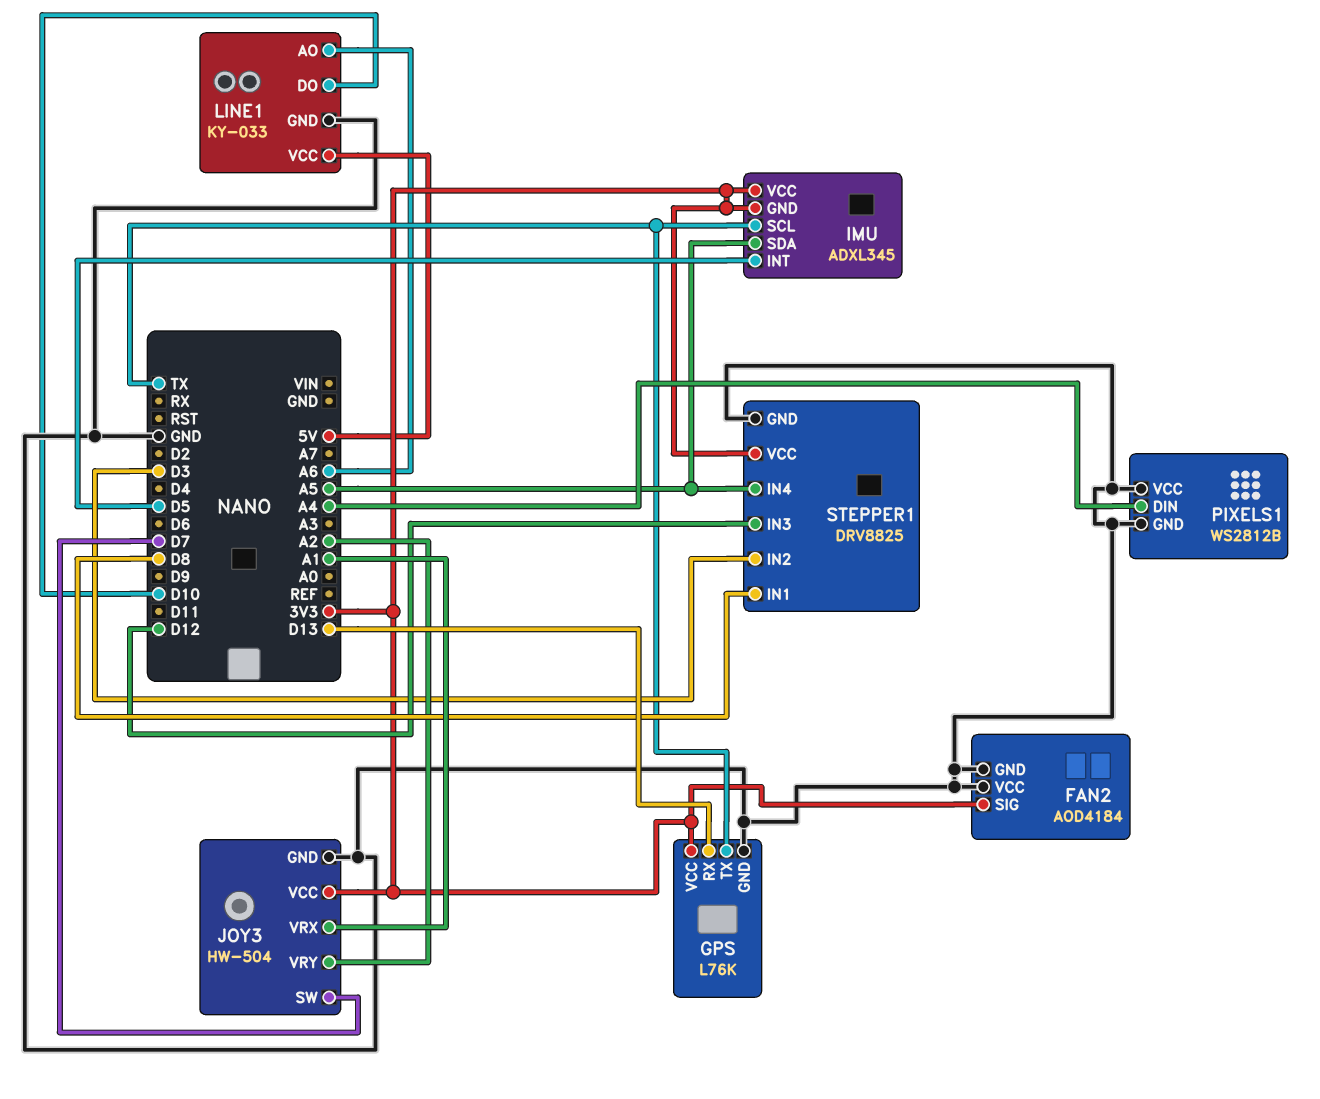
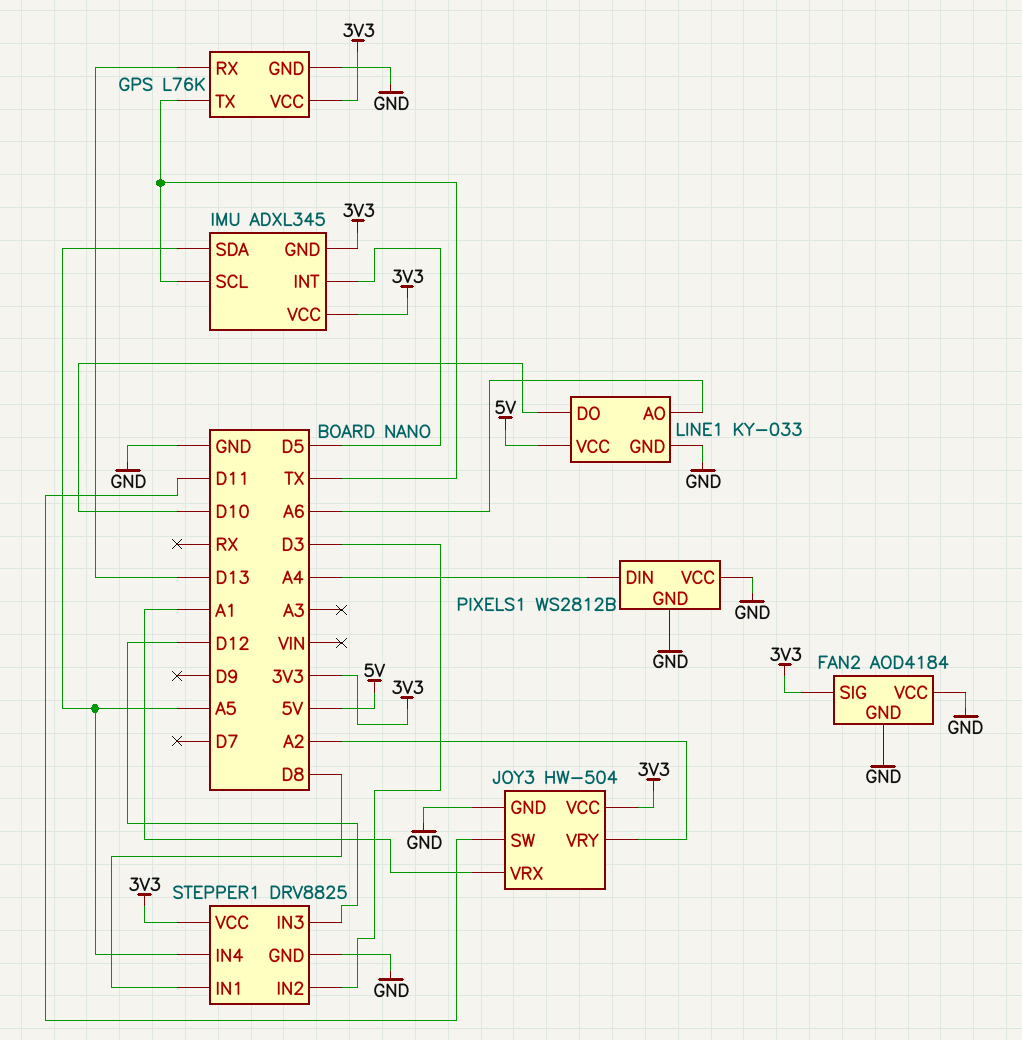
JOY3 pin SW: D7 -> D11

